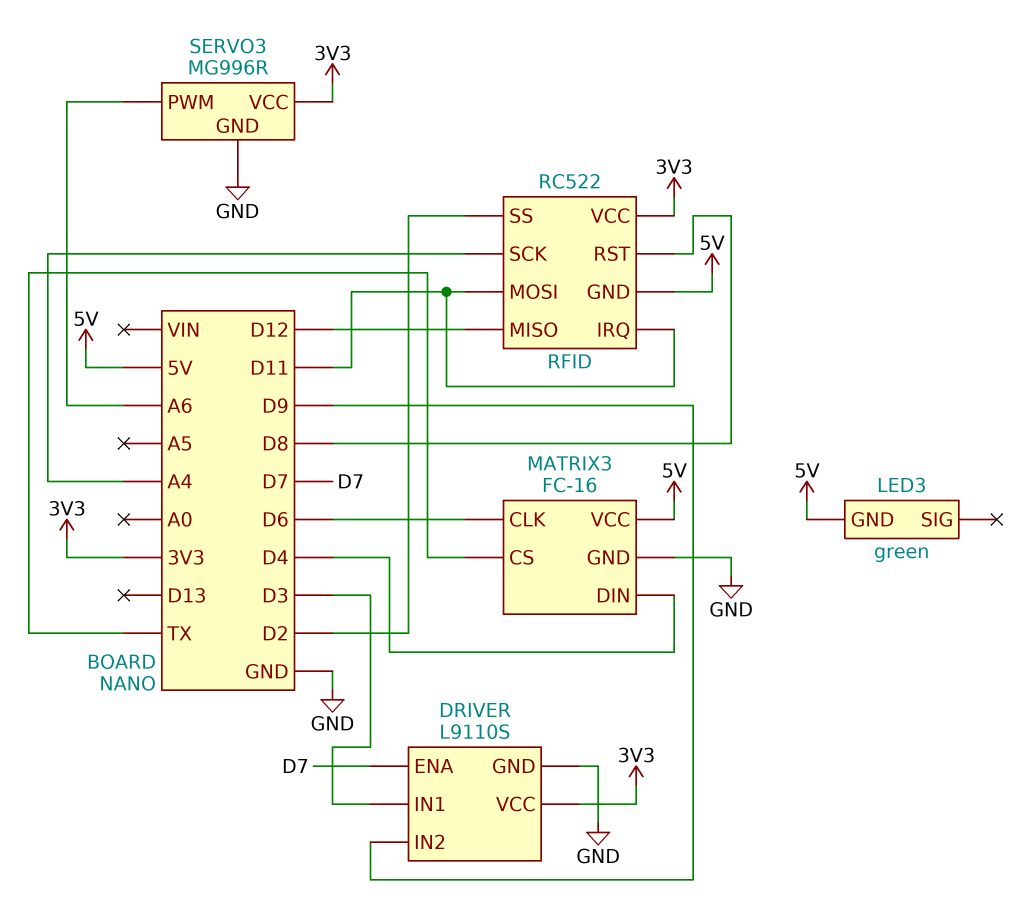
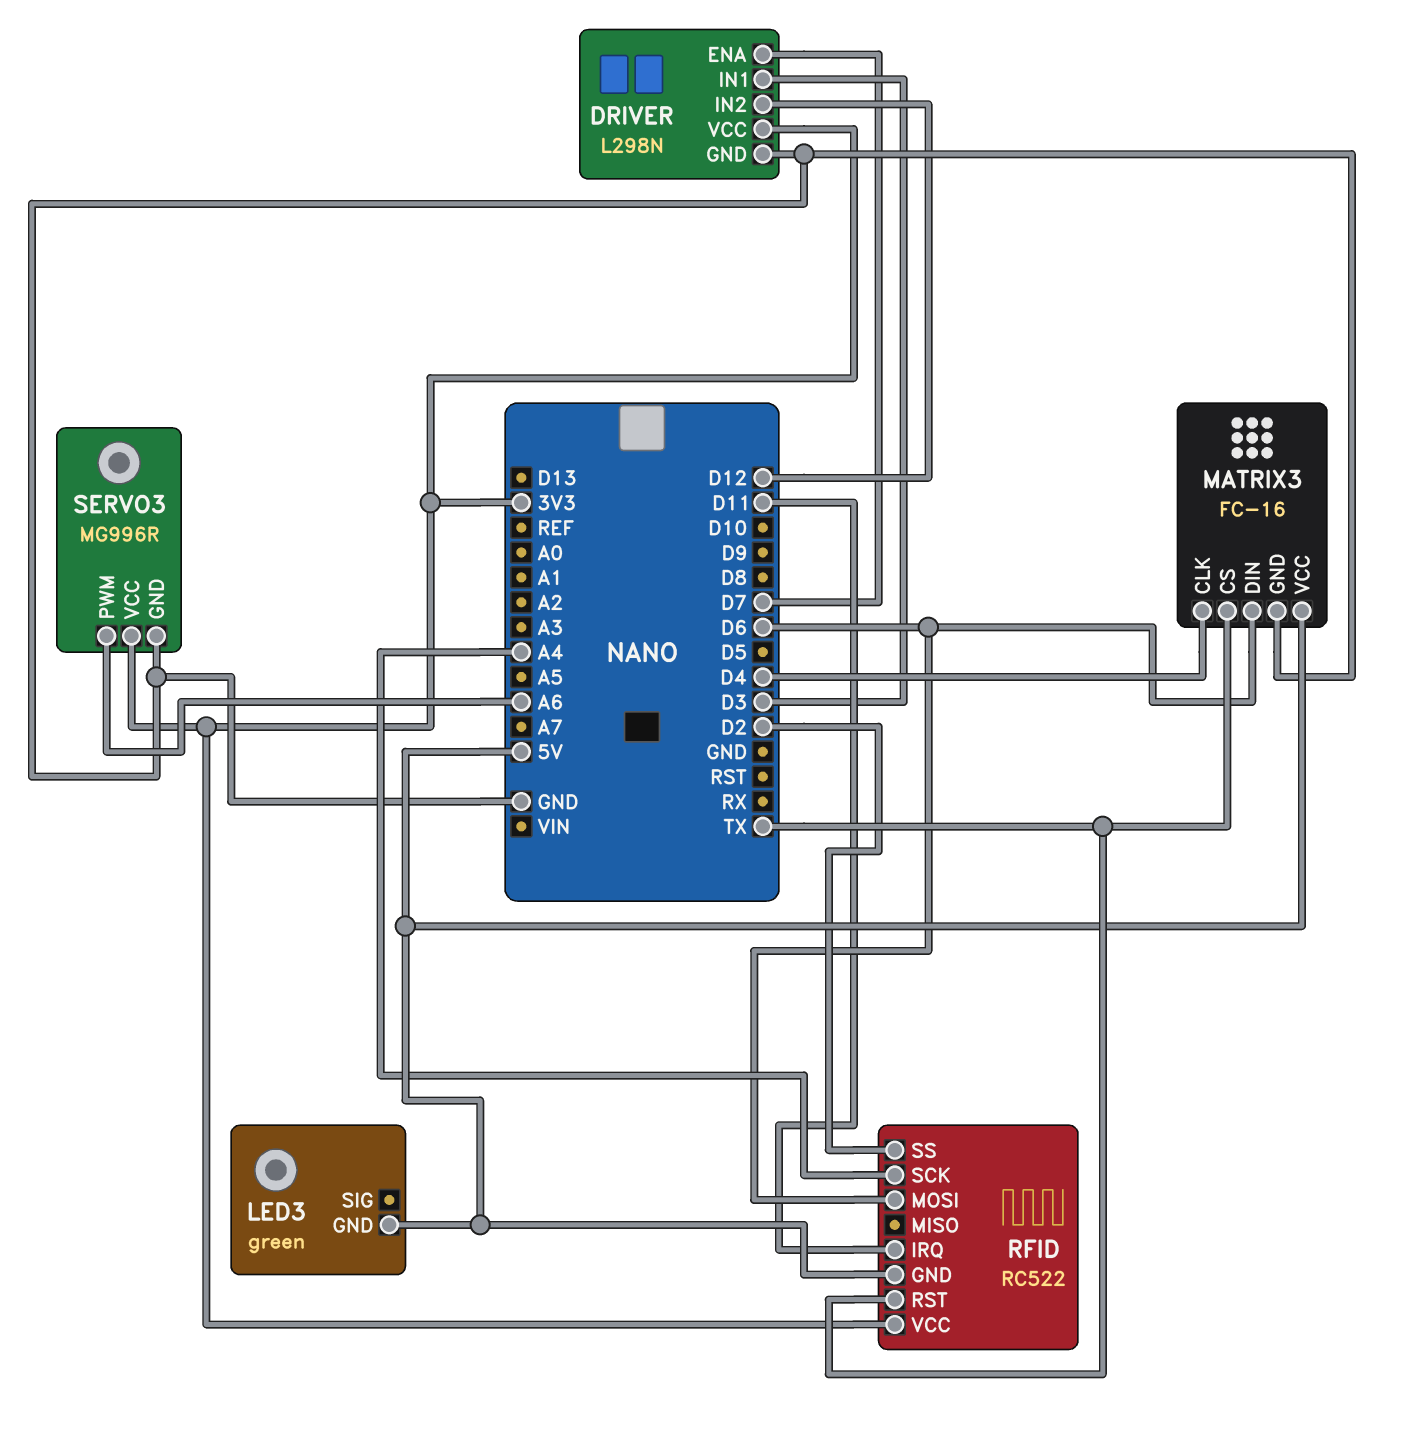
DRIVER: L9110S -> L298N
DRIVER pin IN2: D9 -> D12
MATRIX3 pin CLK: D6 -> D4
MATRIX3 pin DIN: D4 -> D6
RFID pin MISO: D12 -> none
RFID pin MOSI: D11 -> D6
RFID pin RST: D8 -> TX

